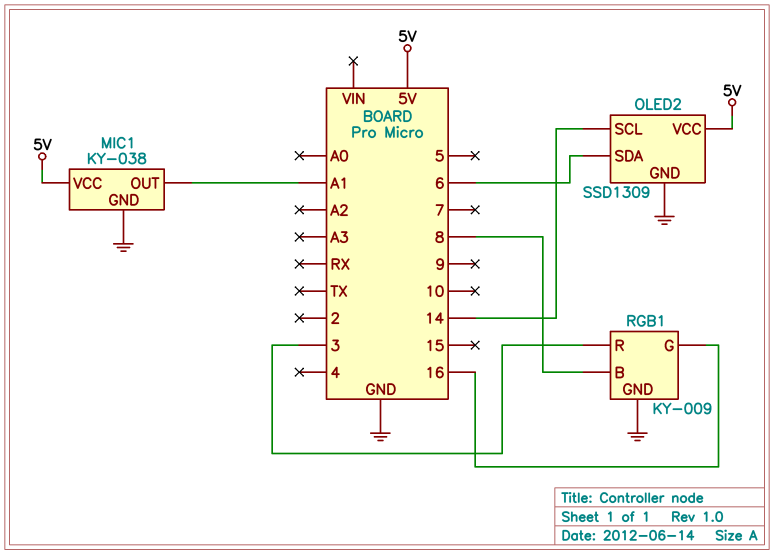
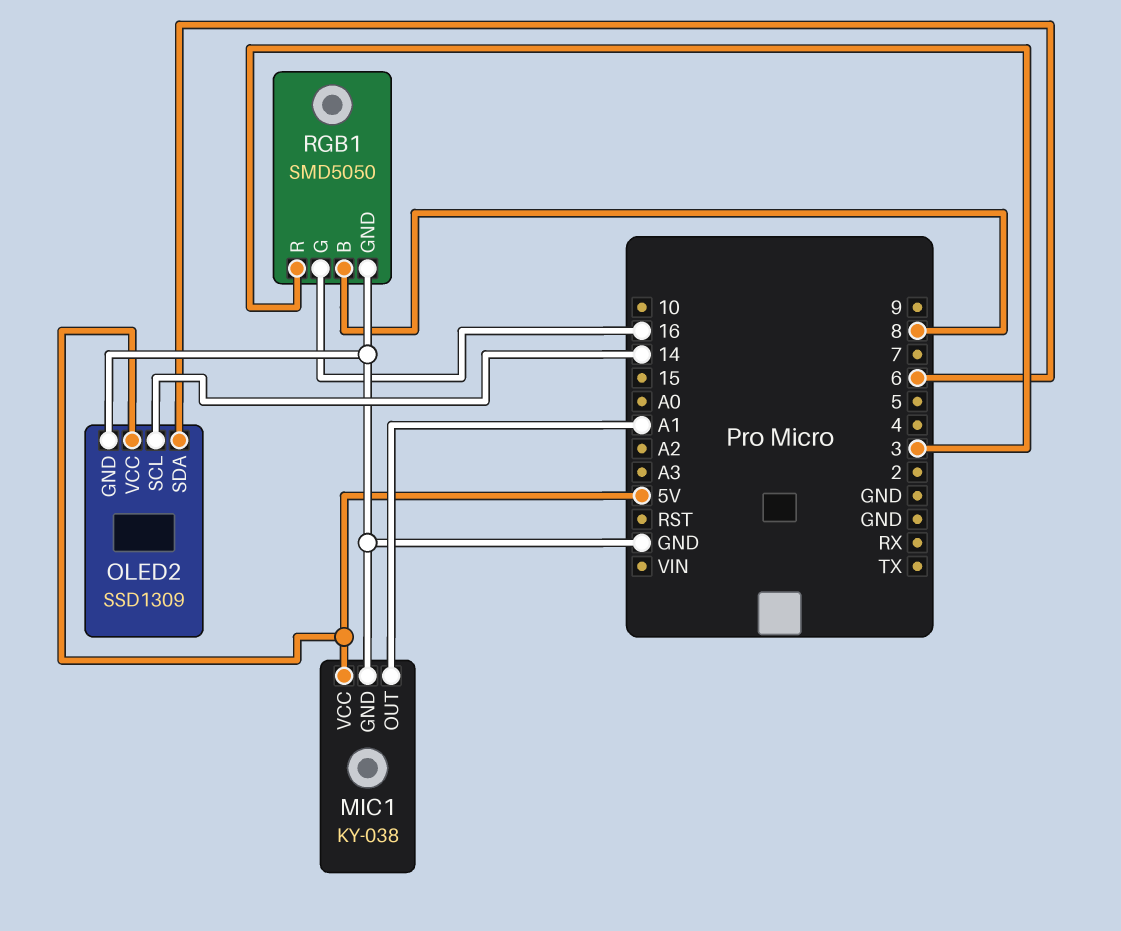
RGB1: KY-009 -> SMD5050

